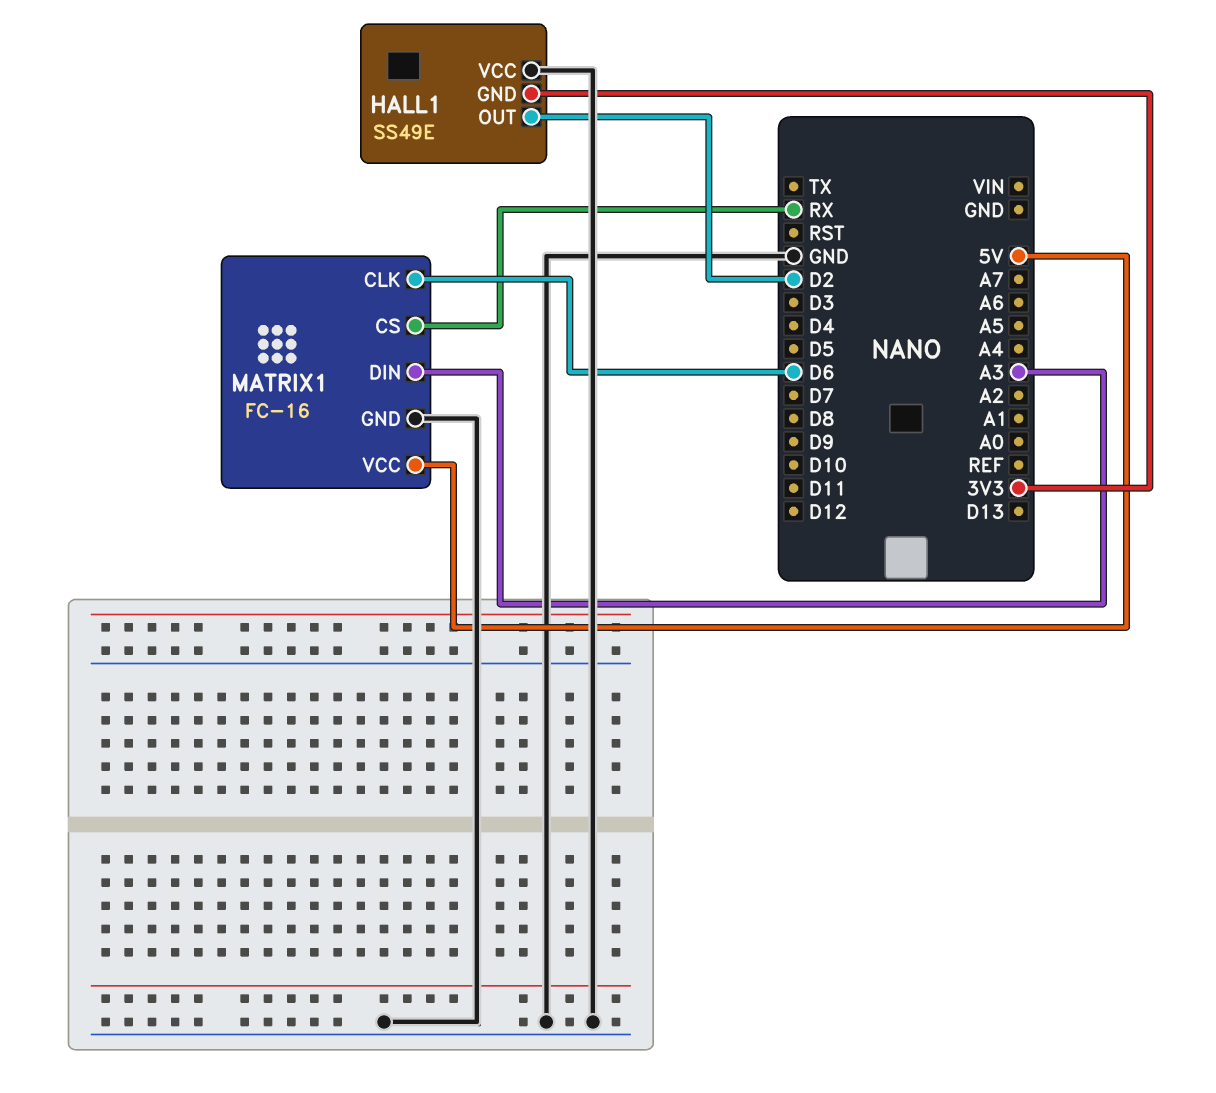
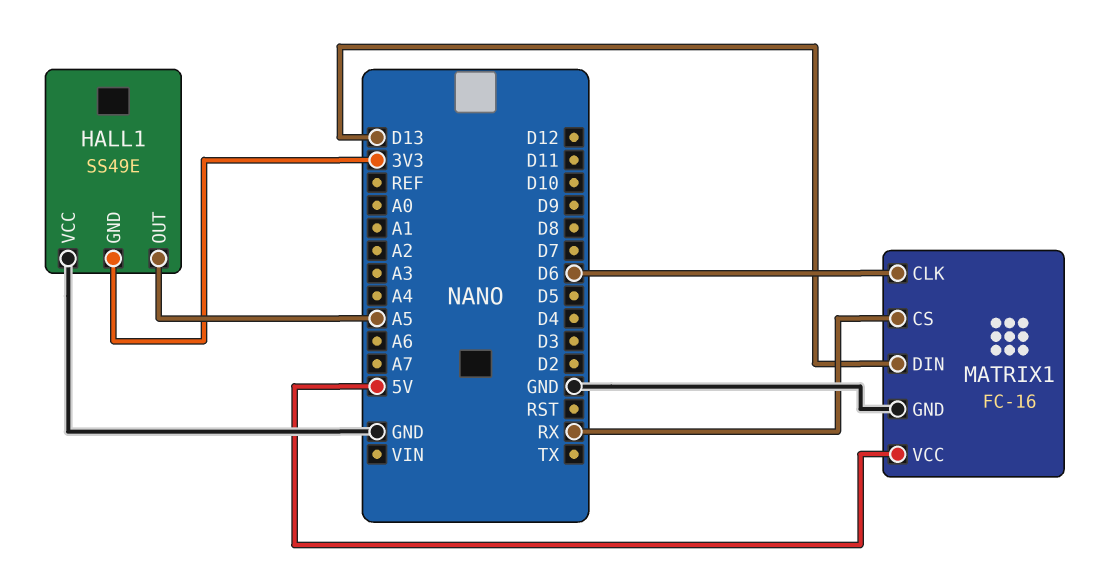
HALL1 pin OUT: D2 -> A5
MATRIX1 pin DIN: A3 -> D13

